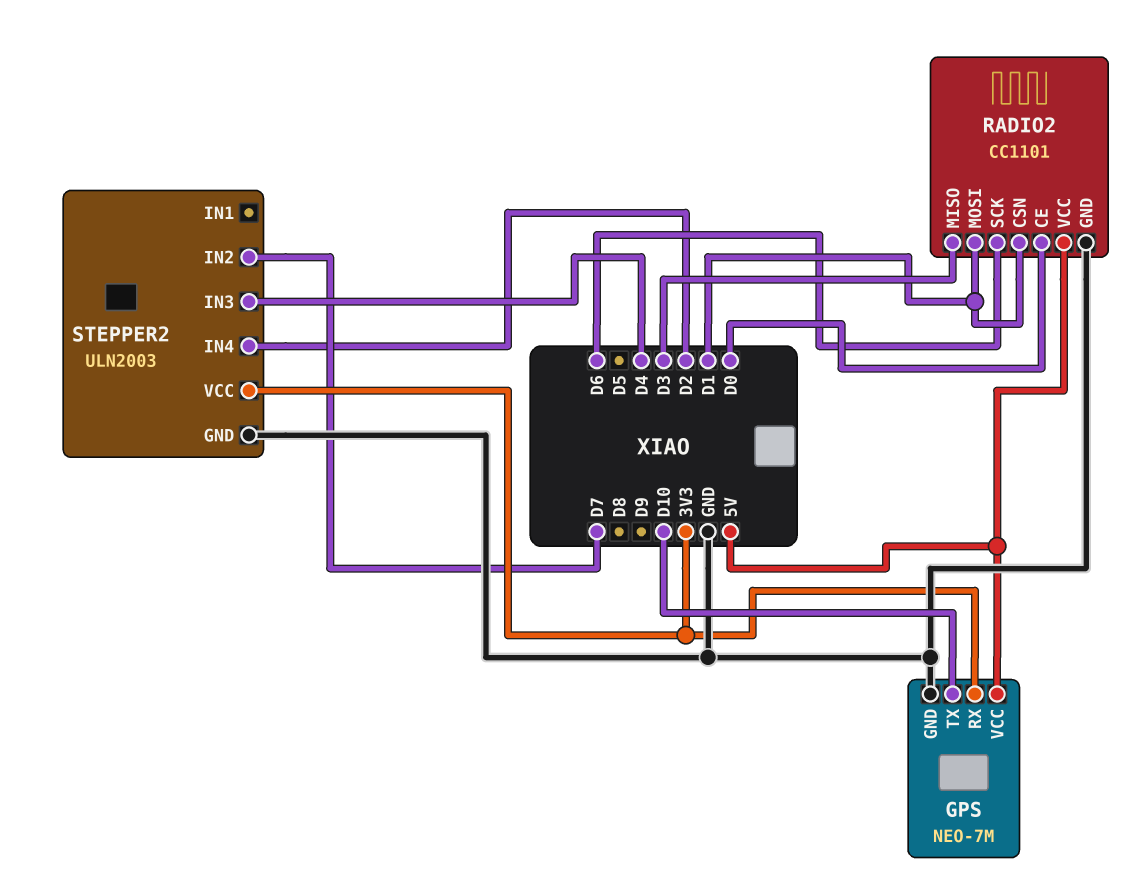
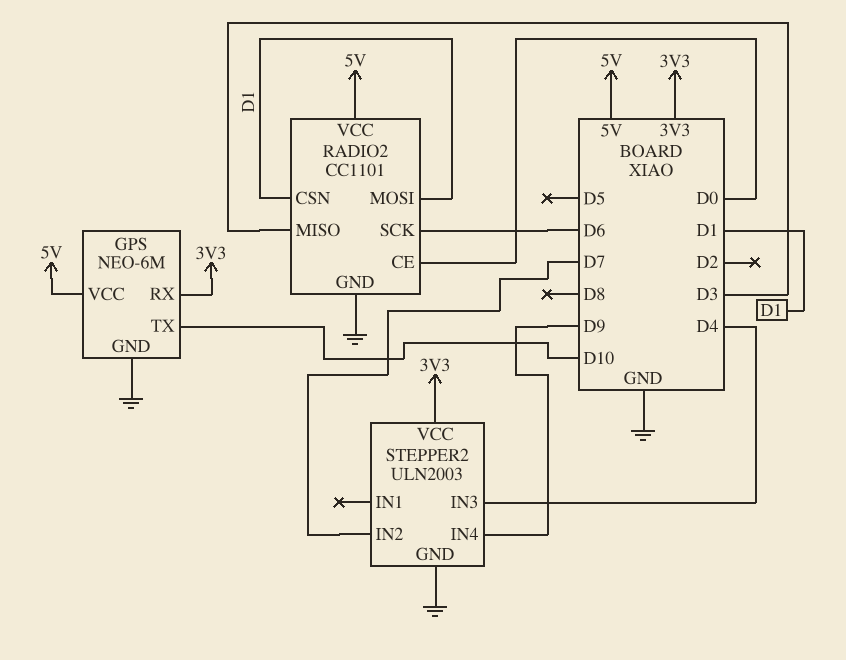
GPS: NEO-7M -> NEO-6M
STEPPER2 pin IN4: D2 -> D9

